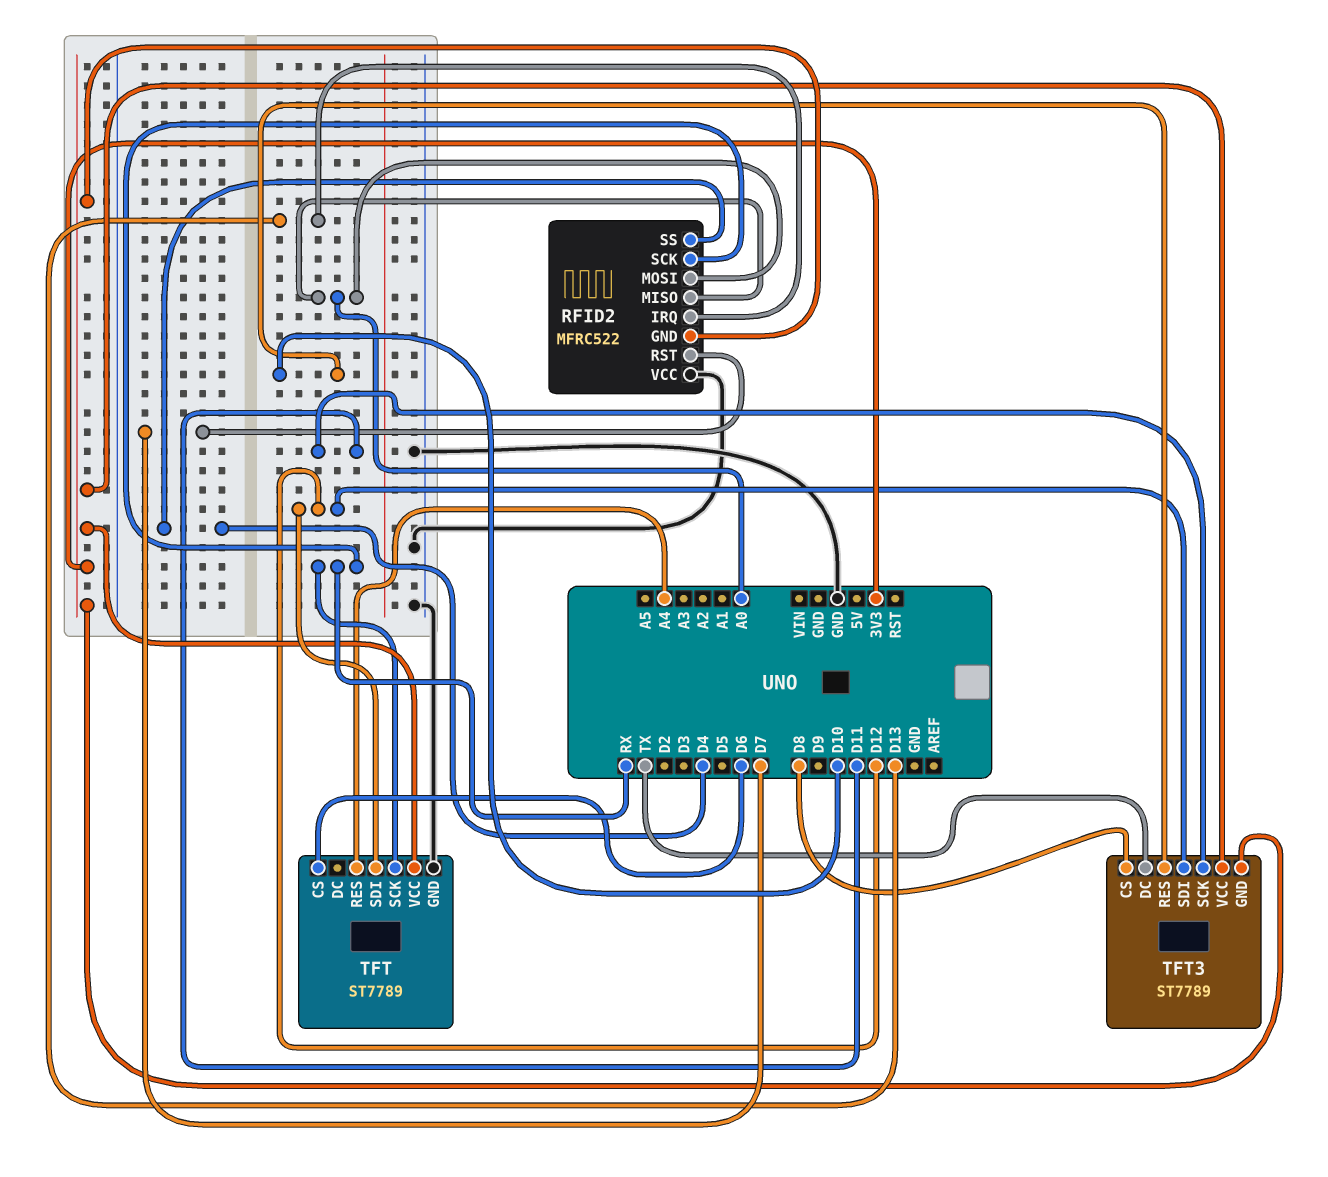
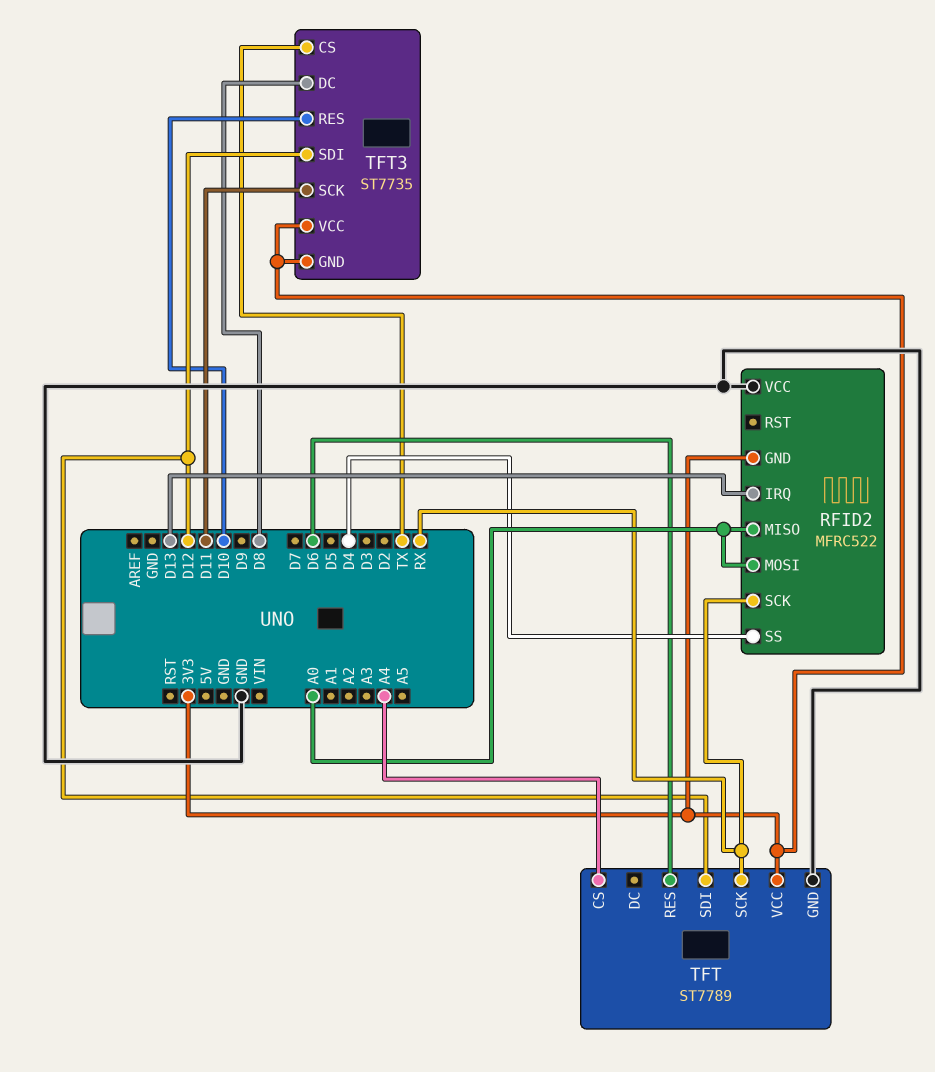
RFID2 pin RST: D7 -> none
TFT pin CS: D6 -> A4
TFT pin RES: A4 -> D6
TFT3: ST7789 -> ST7735
TFT3 pin CS: D8 -> TX
TFT3 pin DC: TX -> D8

